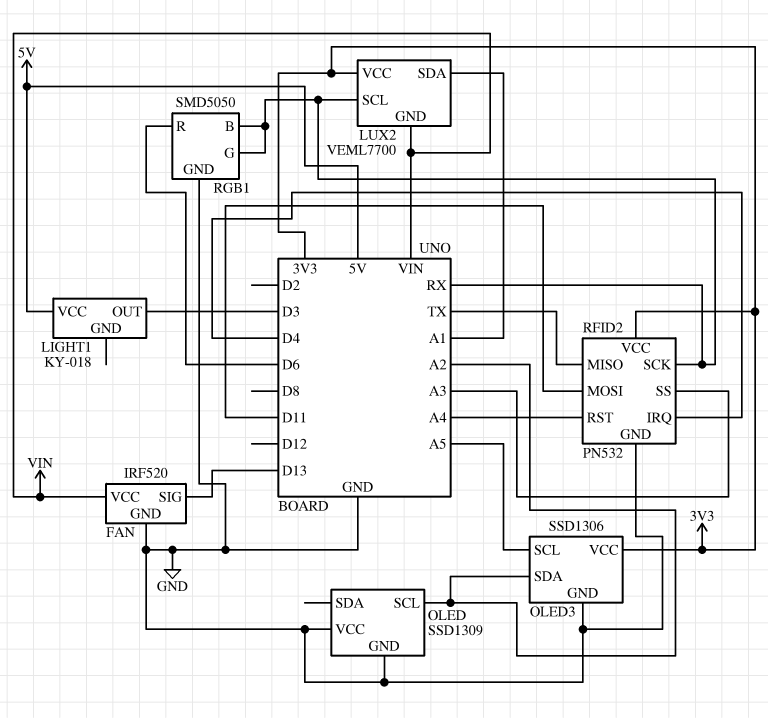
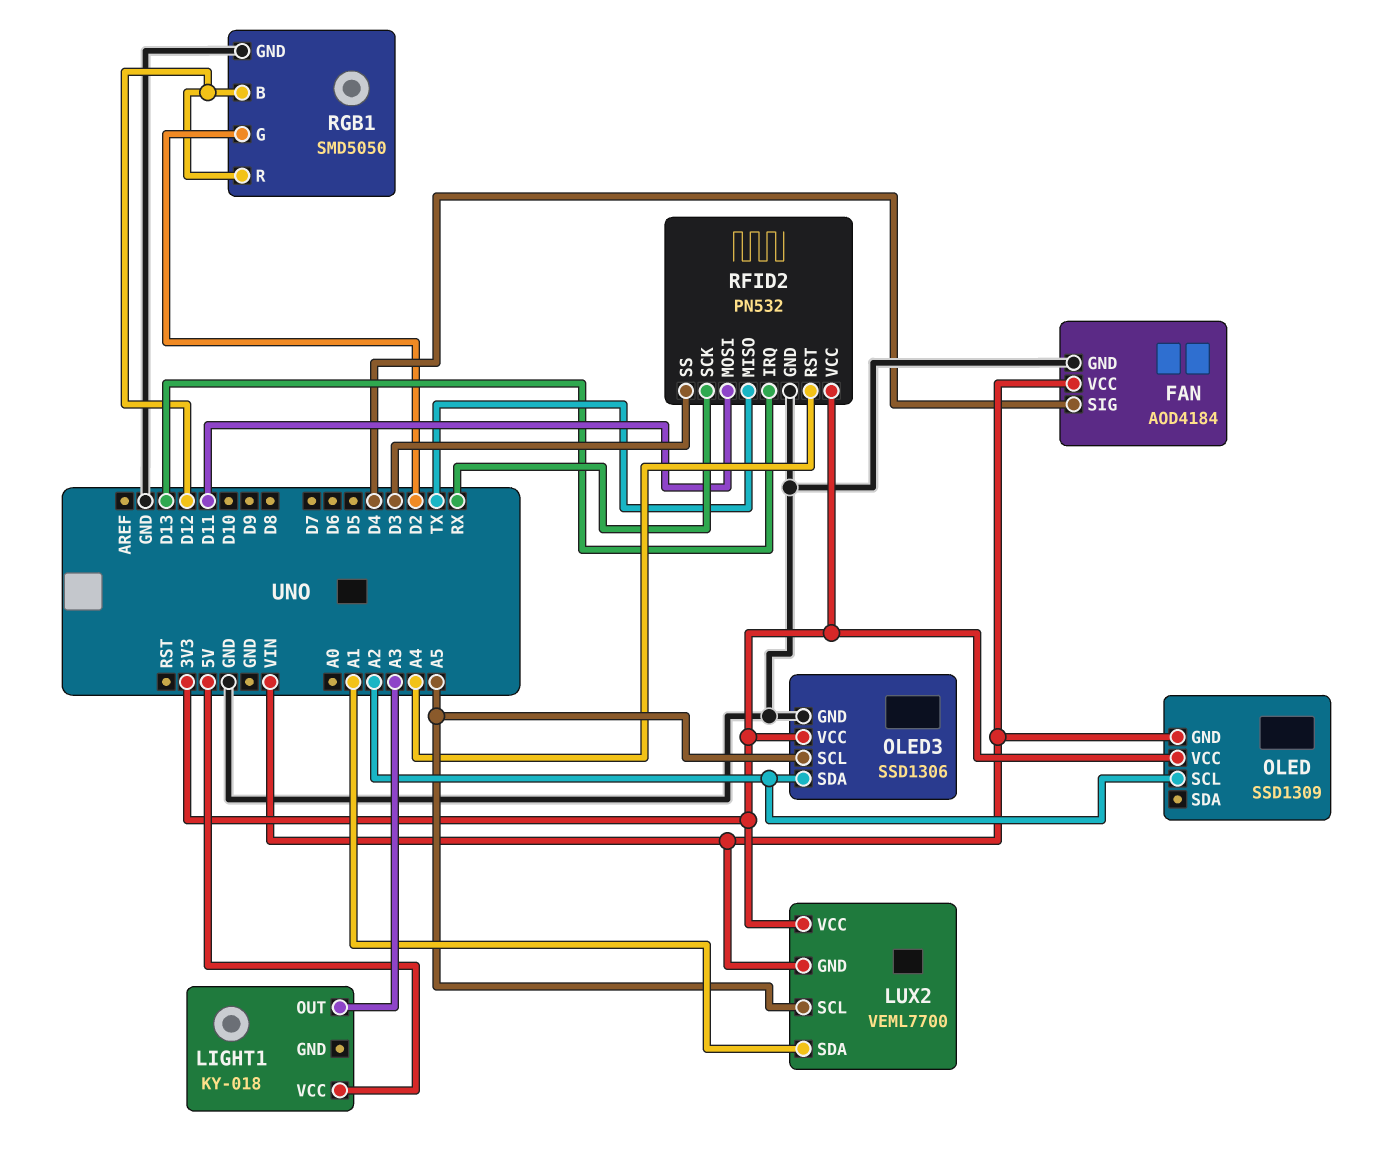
FAN: IRF520 -> AOD4184
FAN pin SIG: D13 -> D4
LIGHT1 pin OUT: D3 -> A3
LUX2 pin SCL: RX -> A5
OLED pin GND: GND -> VIN
OLED pin VCC: GND -> 3V3
RFID2 pin IRQ: D4 -> D13
RFID2 pin SS: A3 -> D3
RGB1 pin B: RX -> D12
RGB1 pin G: RX -> D2
RGB1 pin R: D6 -> D12

